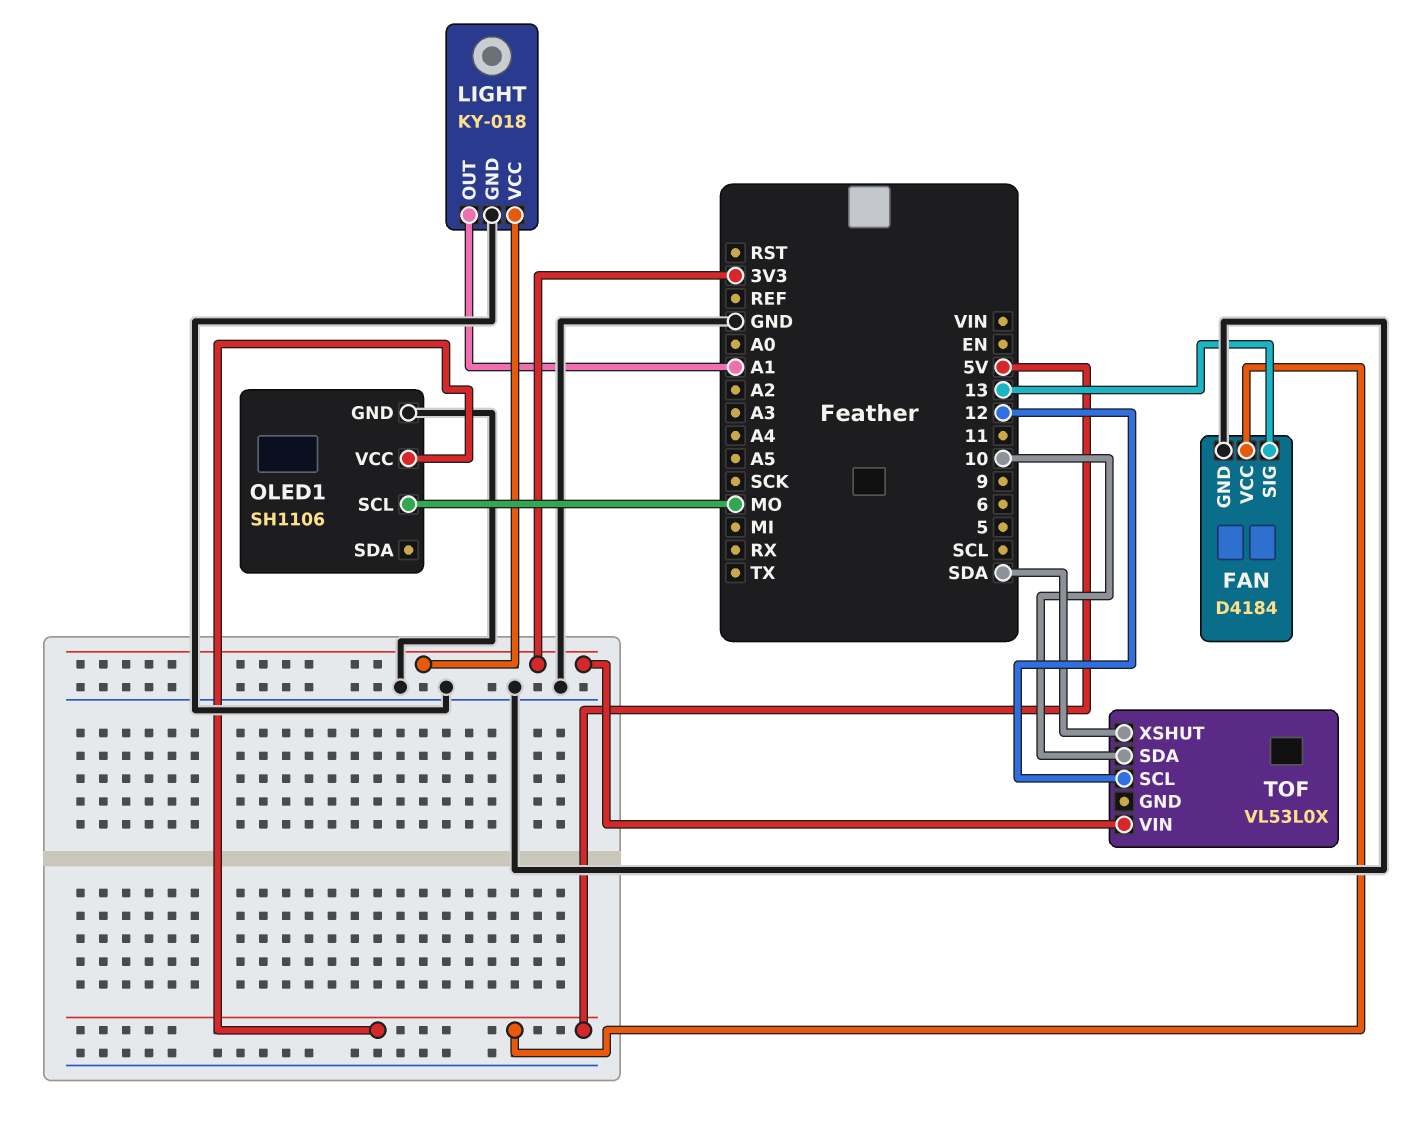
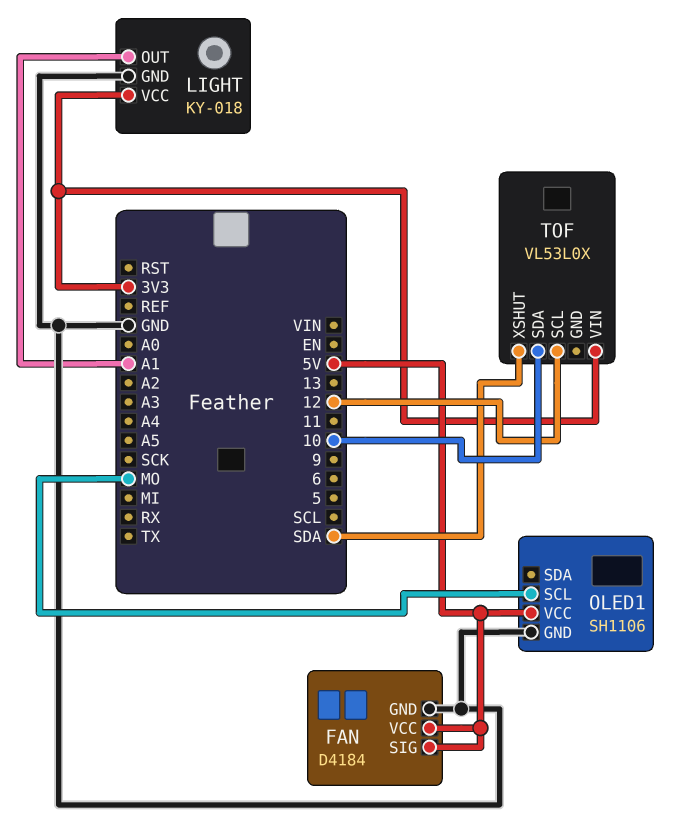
FAN pin SIG: 13 -> 5V

